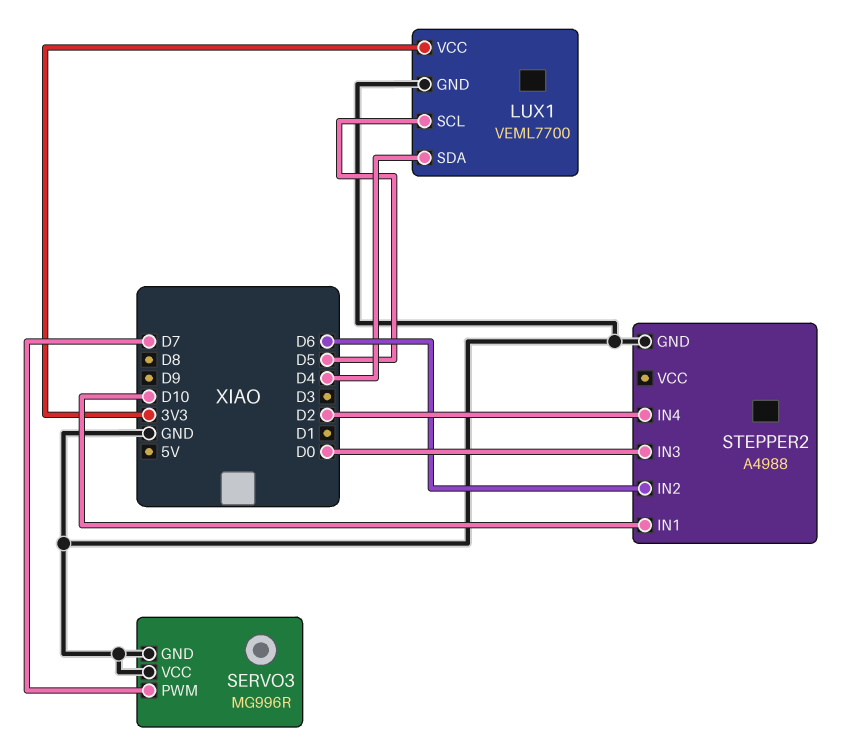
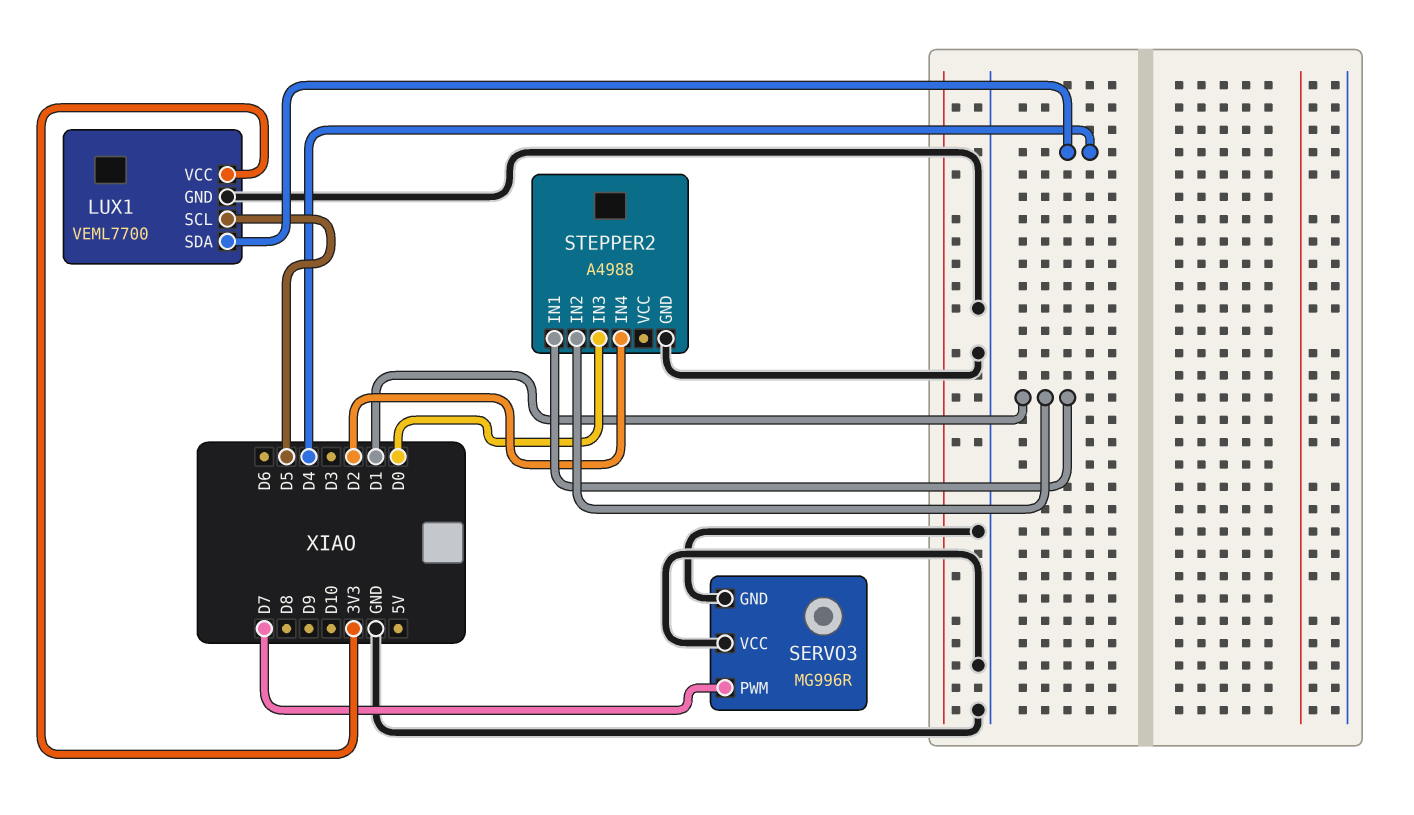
STEPPER2 pin IN1: D10 -> D1
STEPPER2 pin IN2: D6 -> D1

